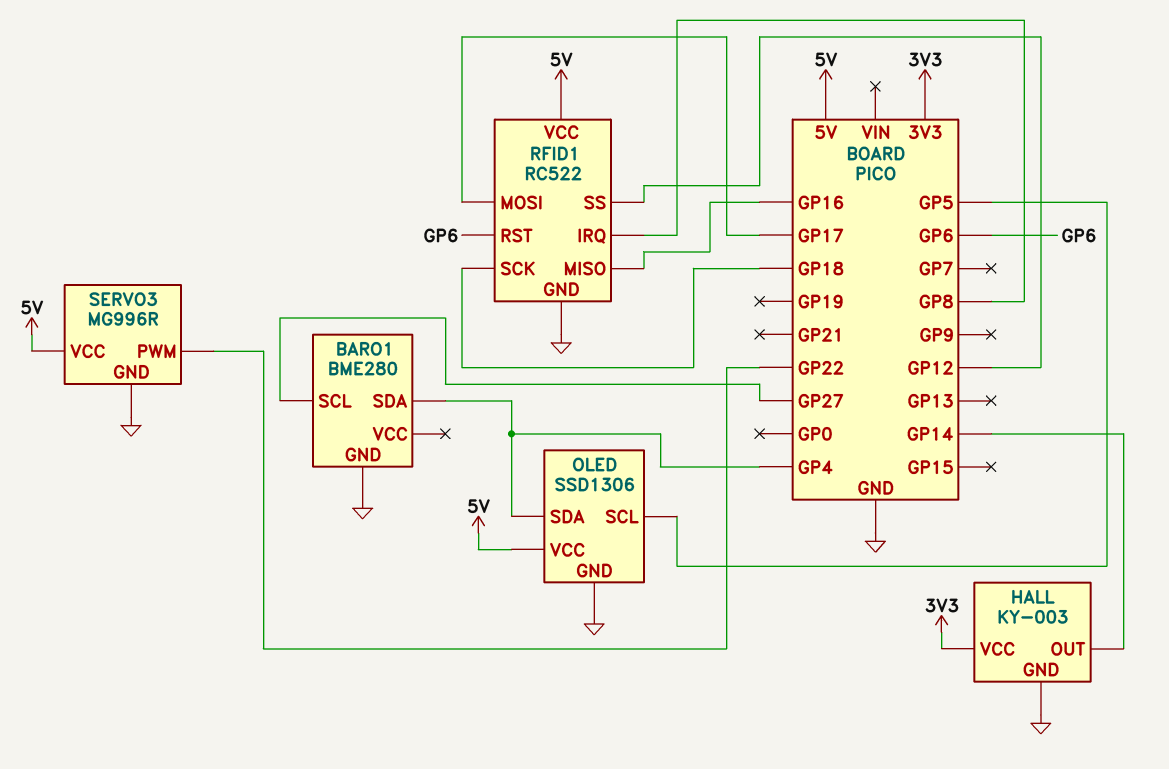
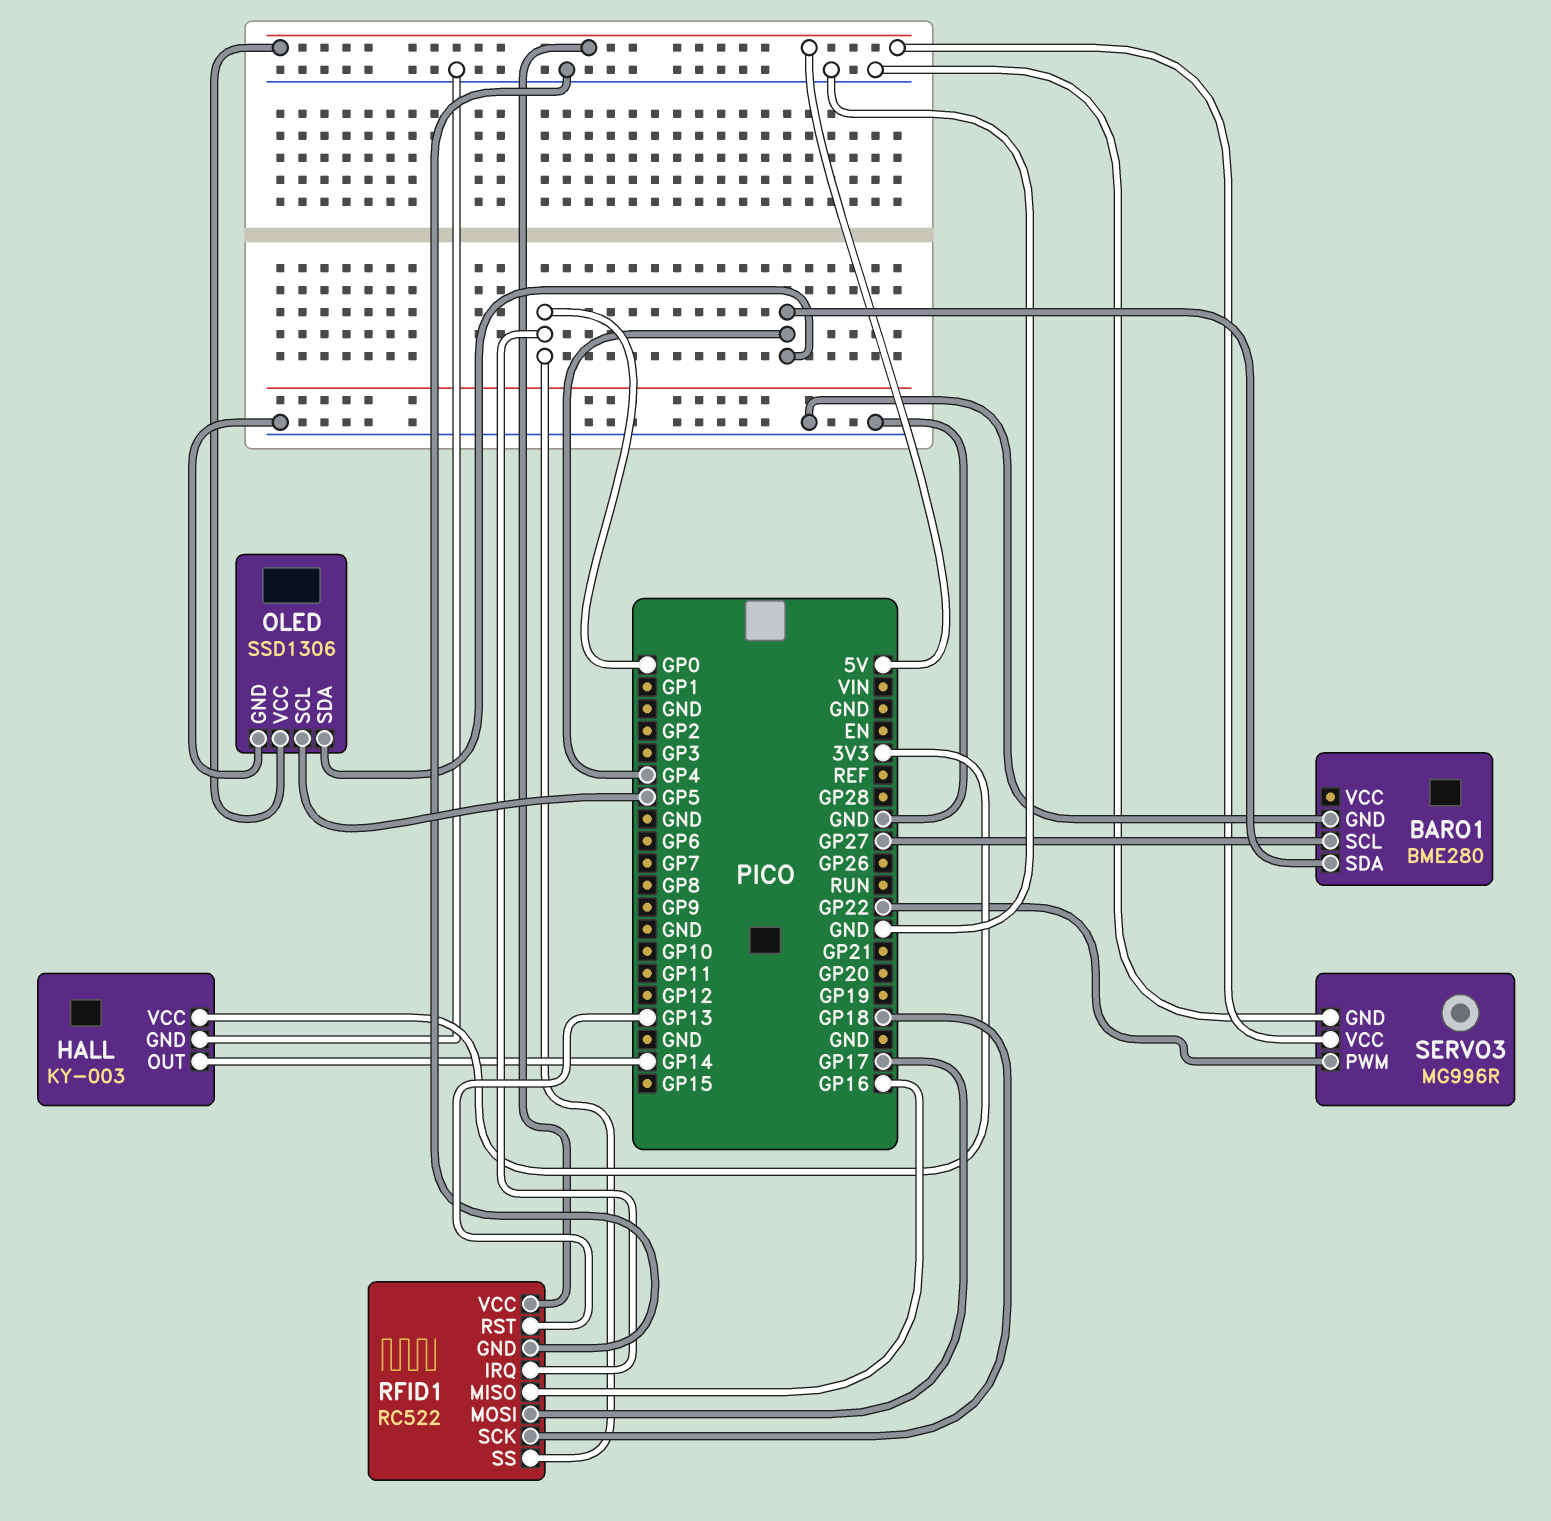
RFID1 pin IRQ: GP8 -> GP0
RFID1 pin RST: GP6 -> GP13
RFID1 pin SS: GP12 -> GP0

